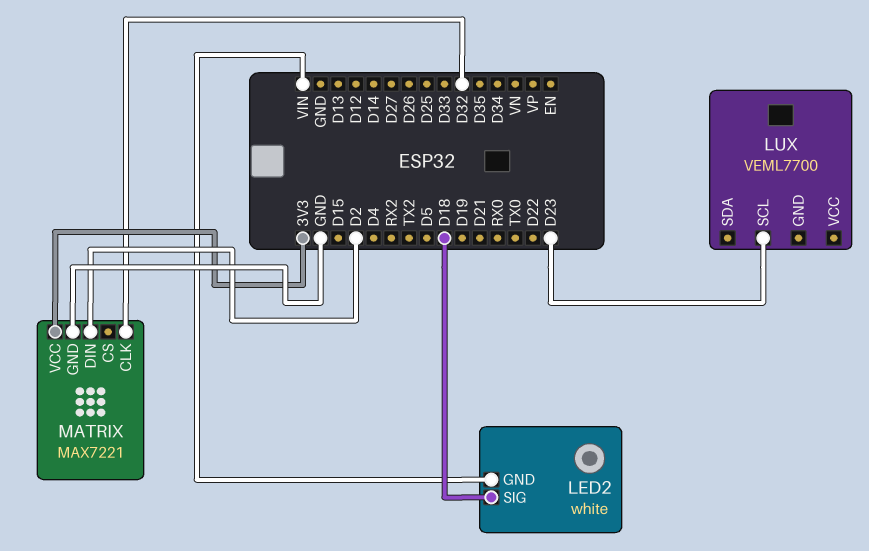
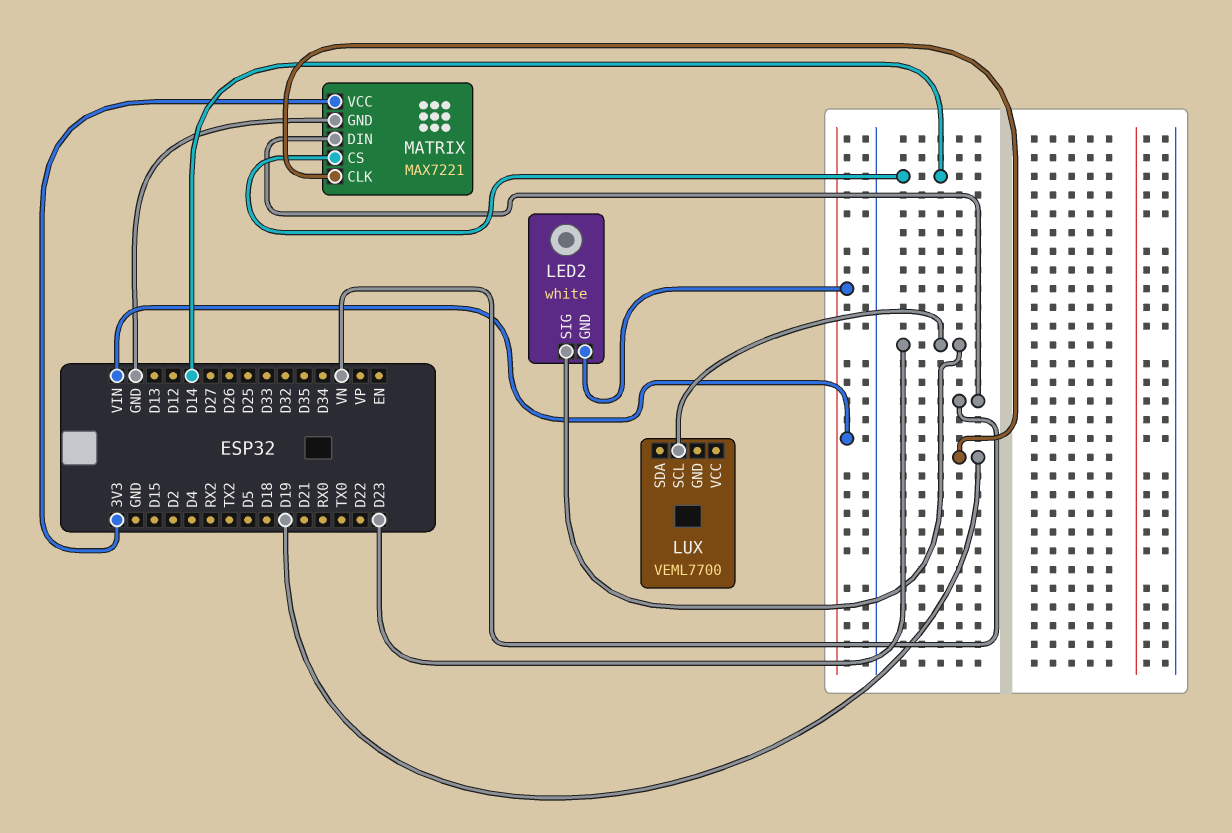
LED2 pin SIG: D18 -> D23
MATRIX pin CLK: D32 -> D19
MATRIX pin CS: none -> D14
MATRIX pin DIN: D2 -> VN

